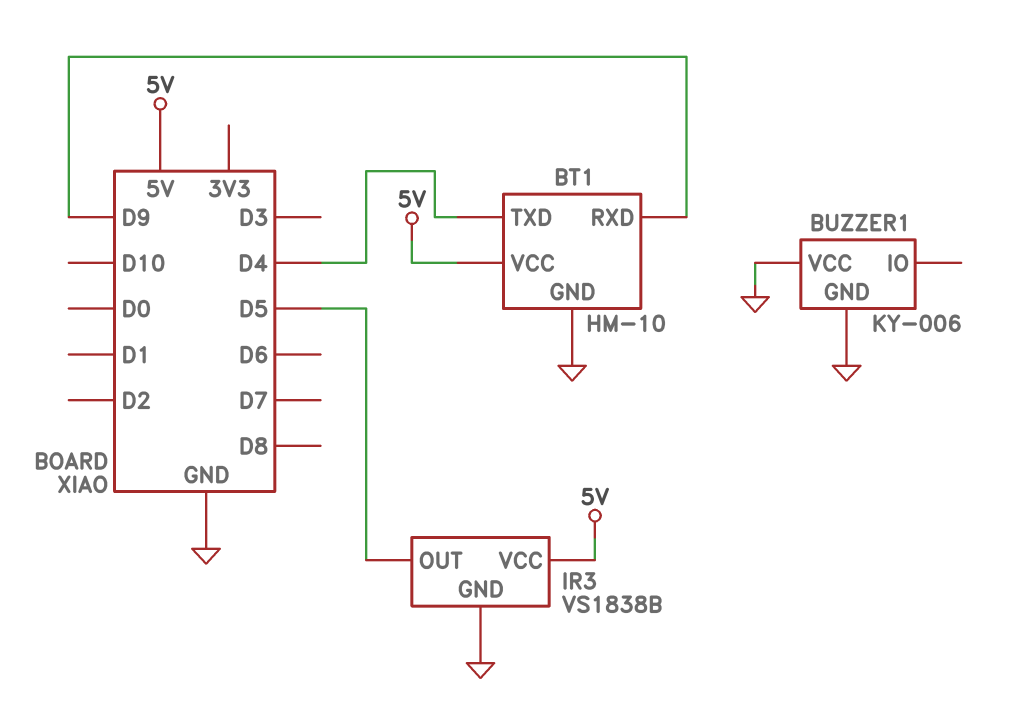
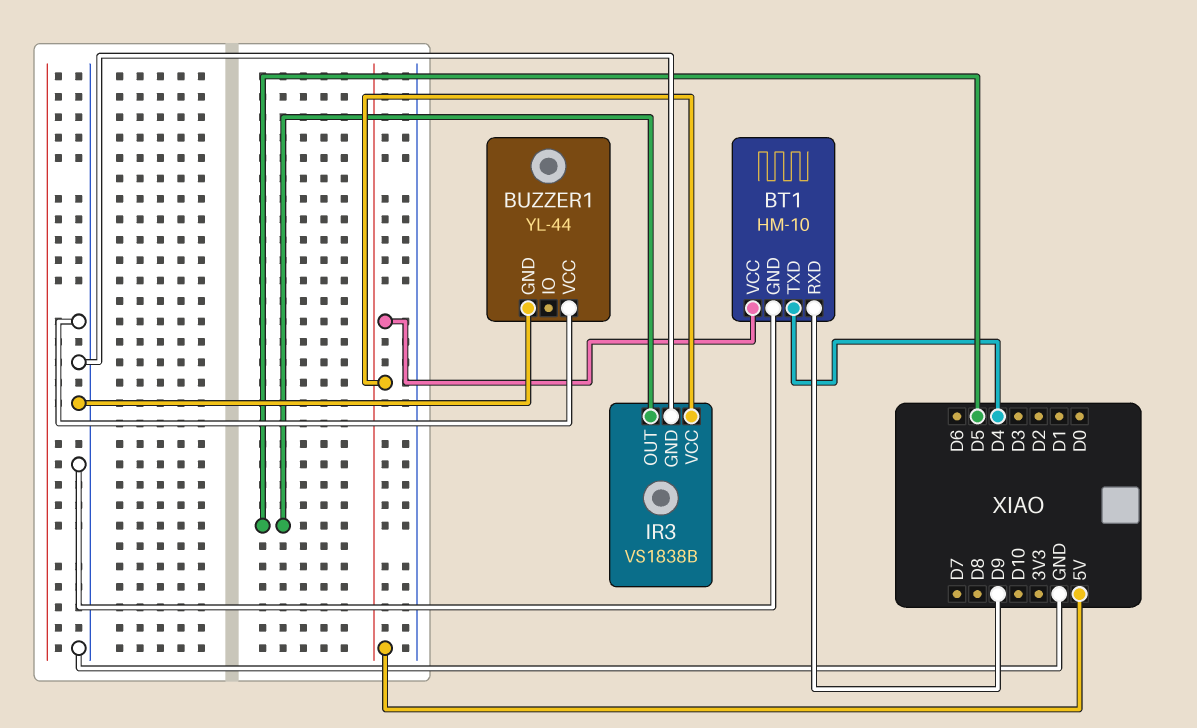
BUZZER1: KY-006 -> YL-44

